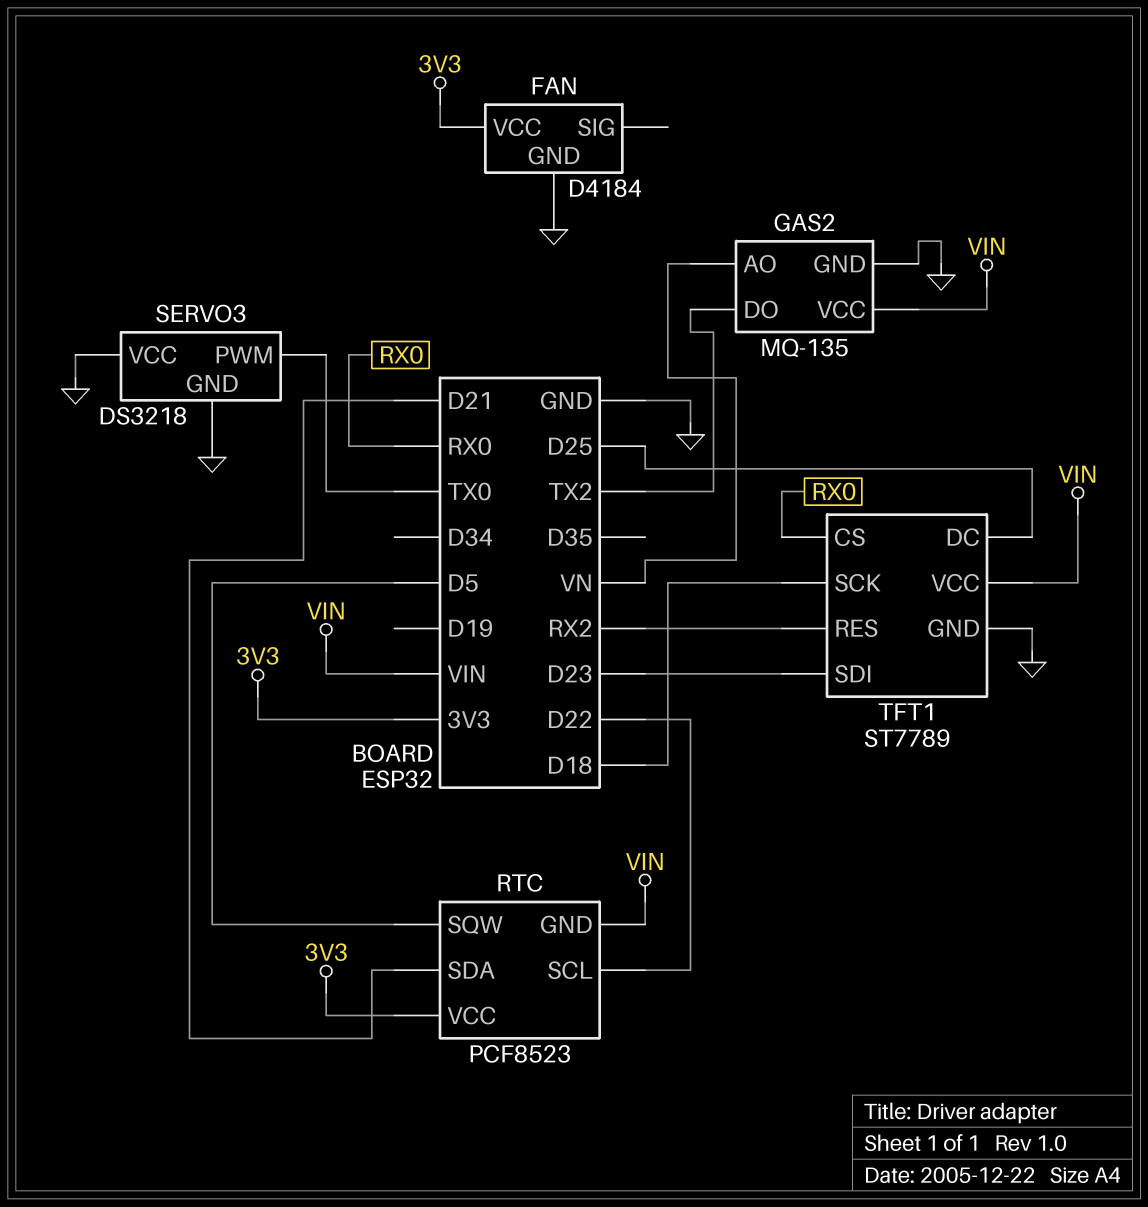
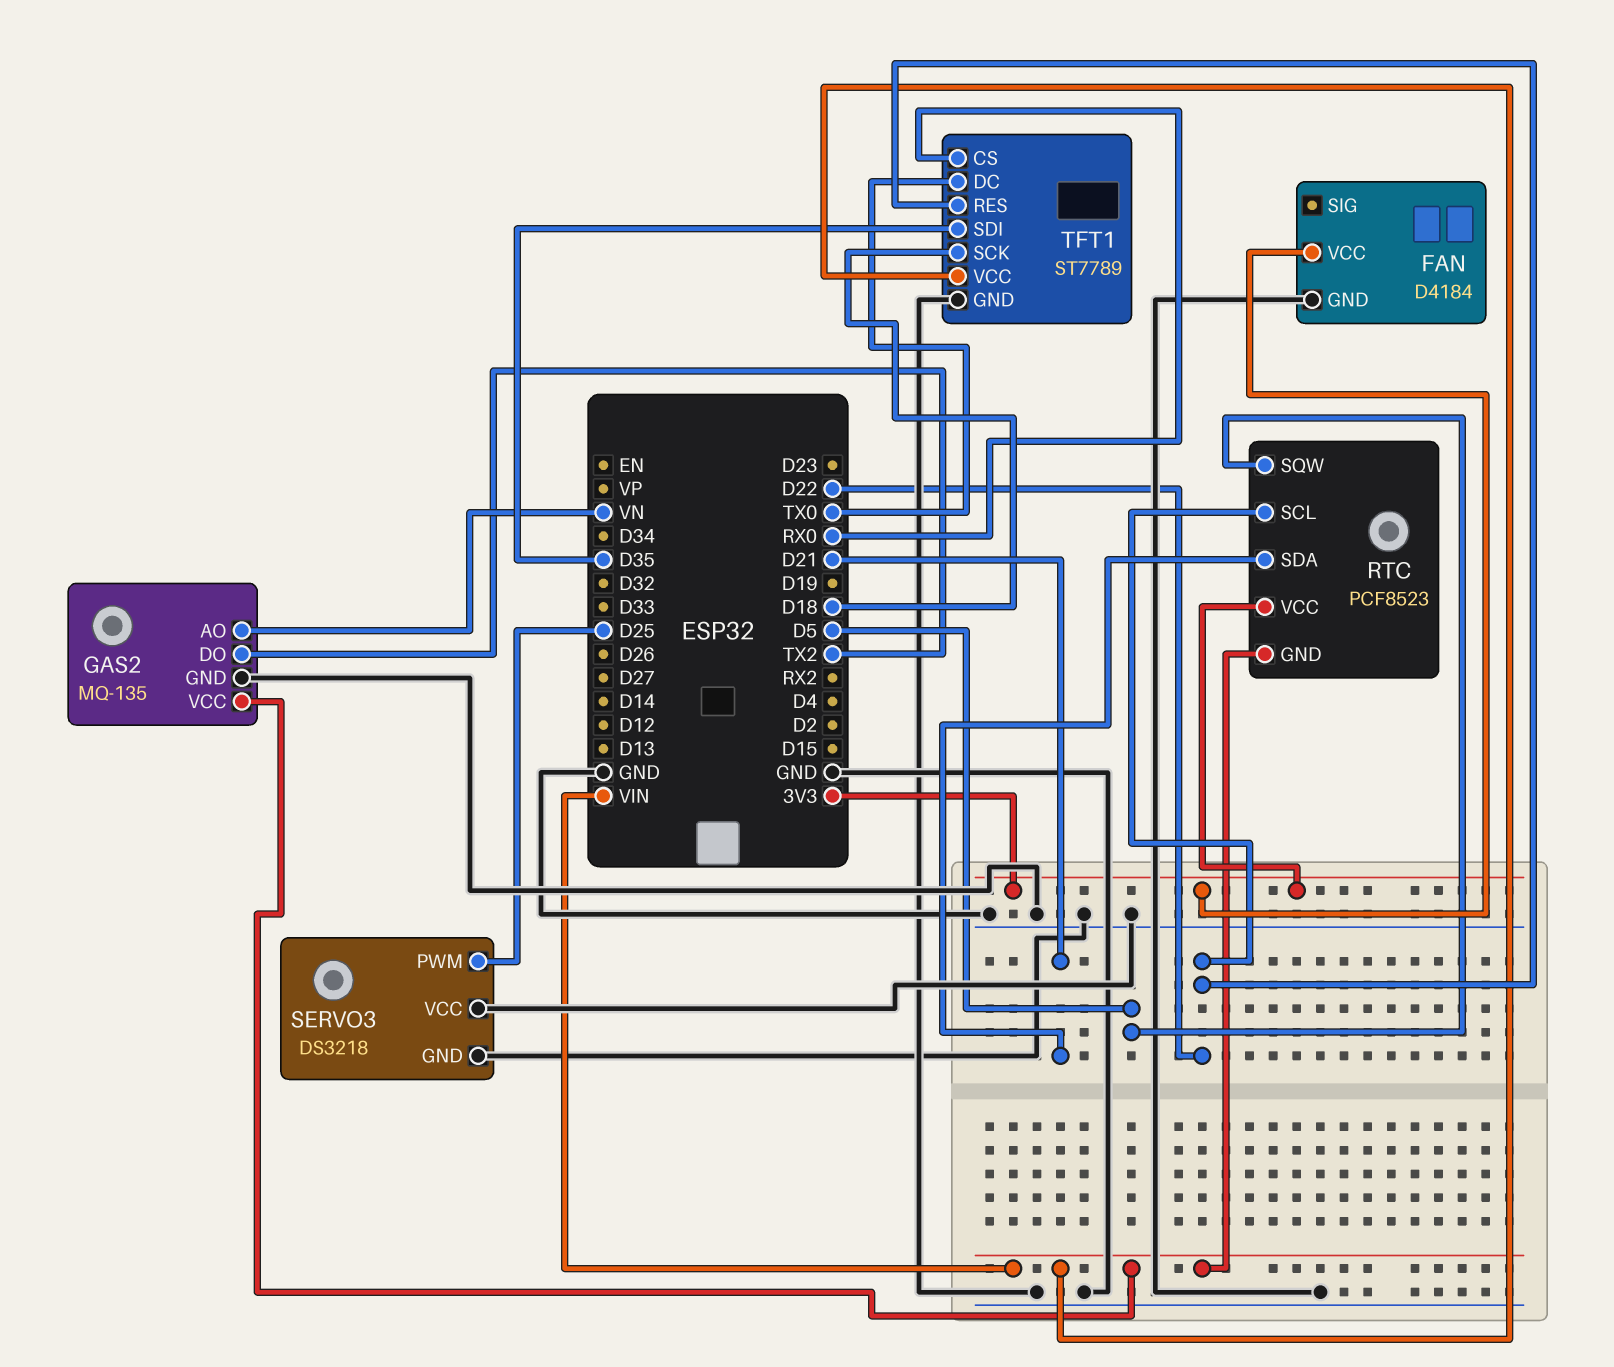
SERVO3 pin PWM: TX0 -> D25
TFT1 pin DC: D25 -> TX0
TFT1 pin RES: RX2 -> D22
TFT1 pin SDI: D23 -> D35

